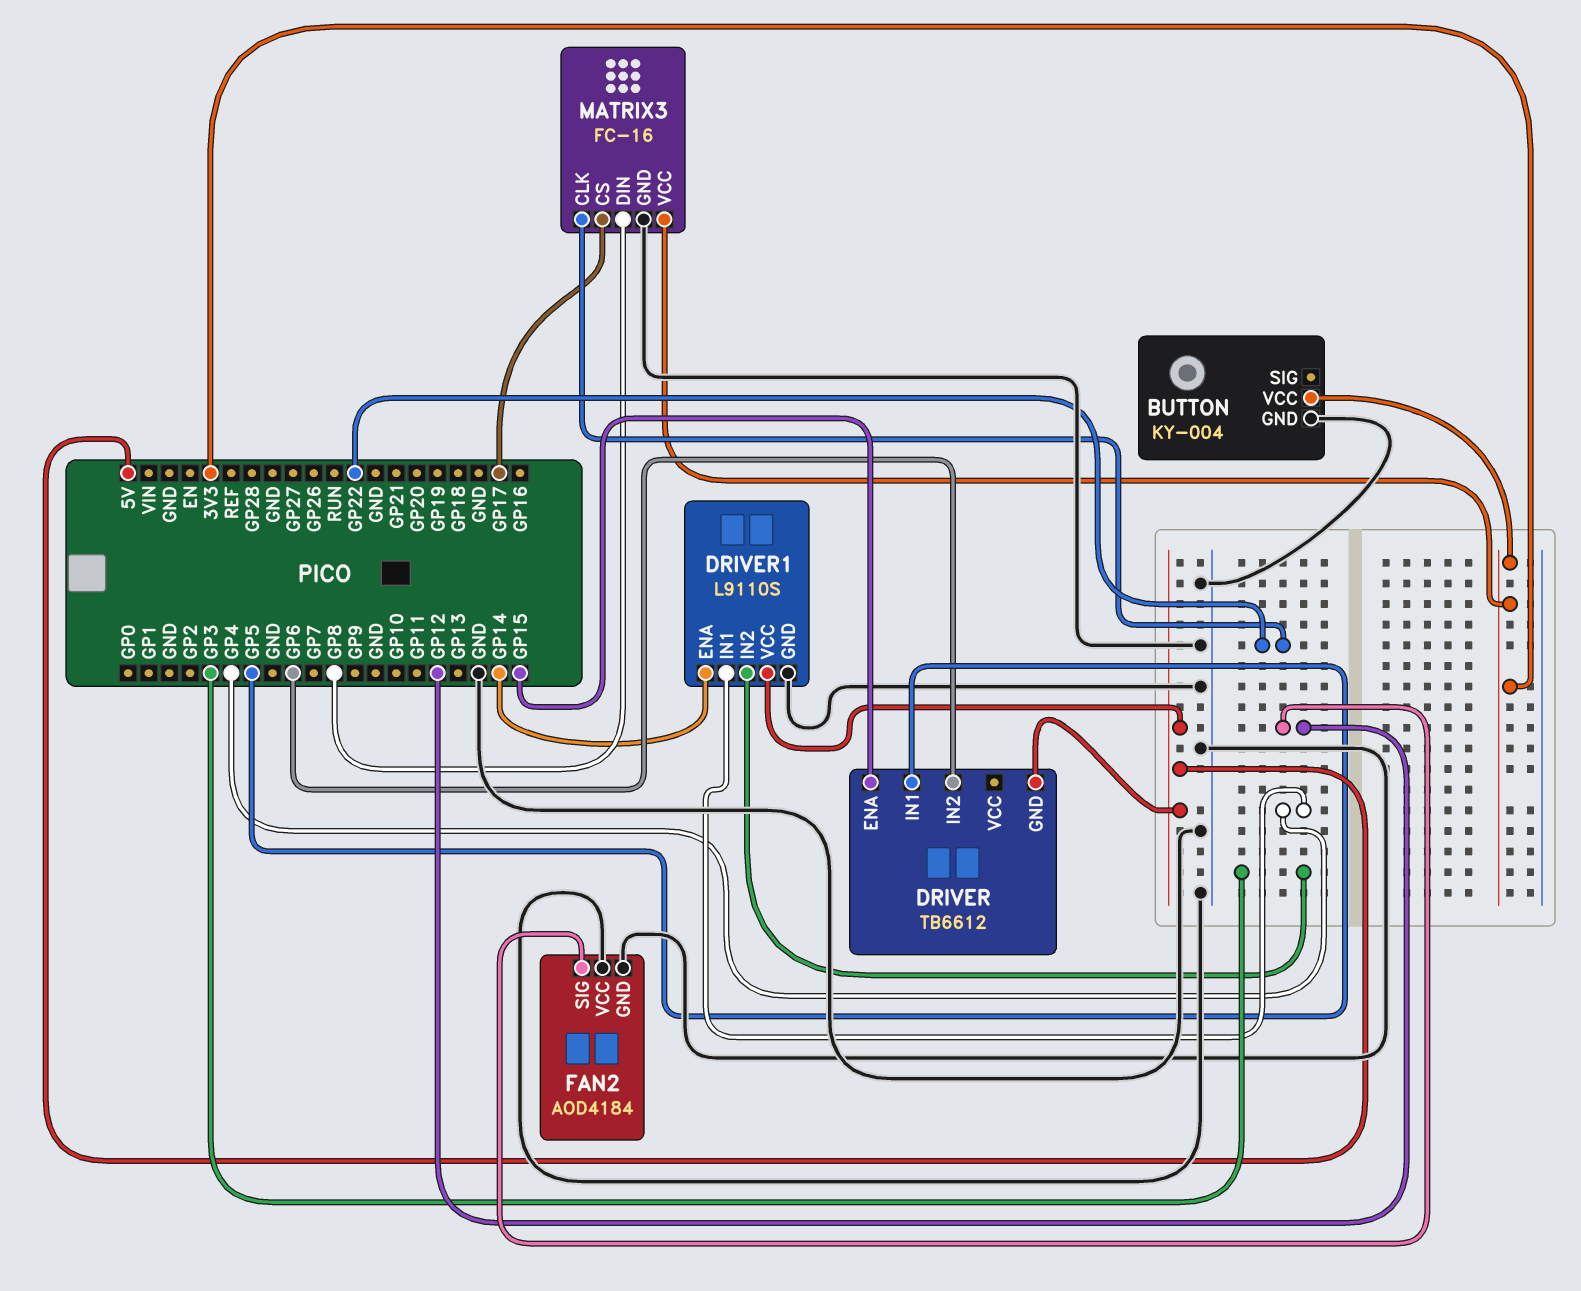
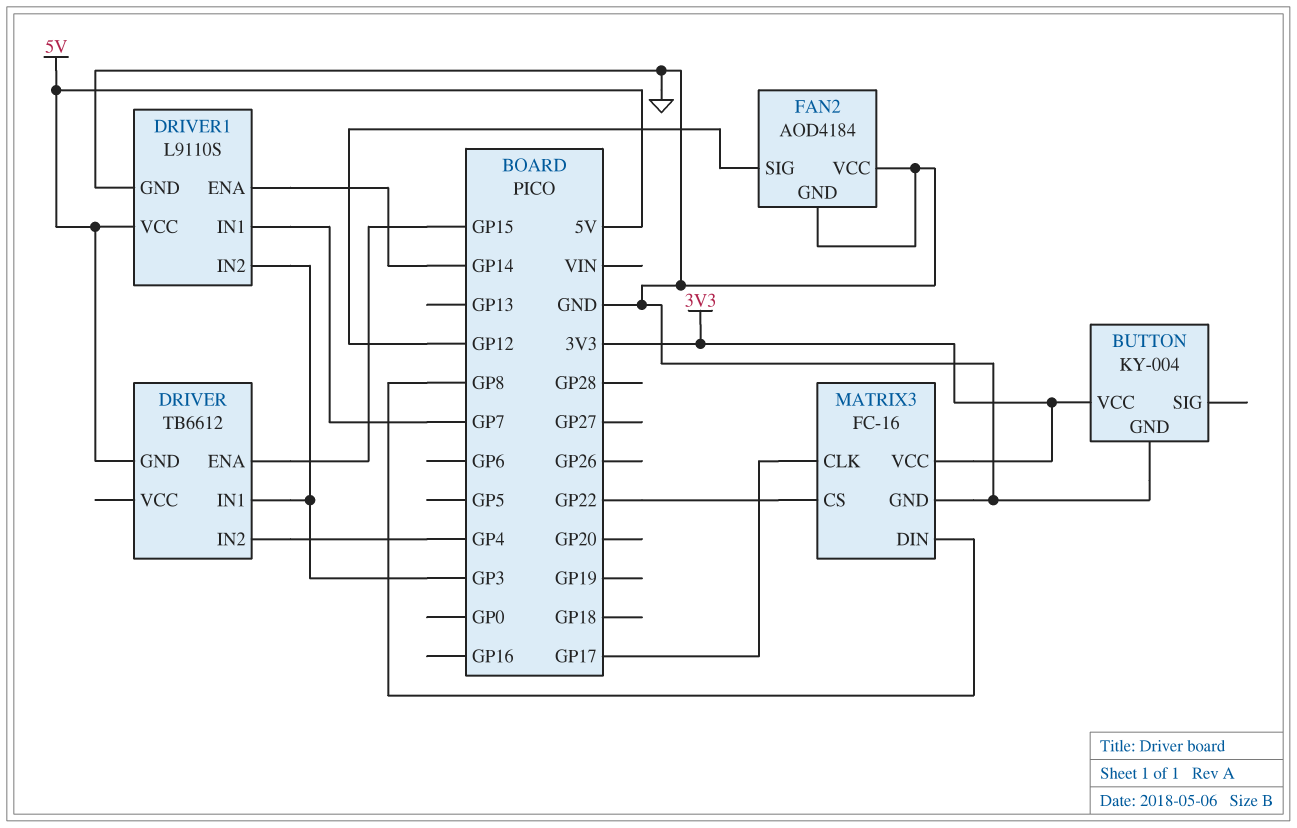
DRIVER pin IN1: GP5 -> GP3
DRIVER pin IN2: GP6 -> GP4
DRIVER1 pin IN1: GP4 -> GP7
MATRIX3 pin CLK: GP22 -> GP17
MATRIX3 pin CS: GP17 -> GP22

